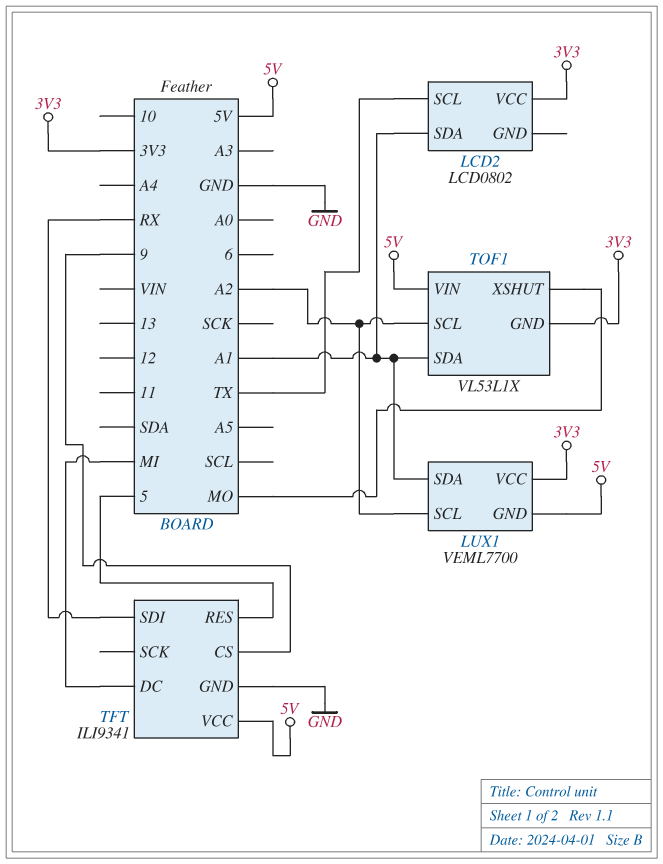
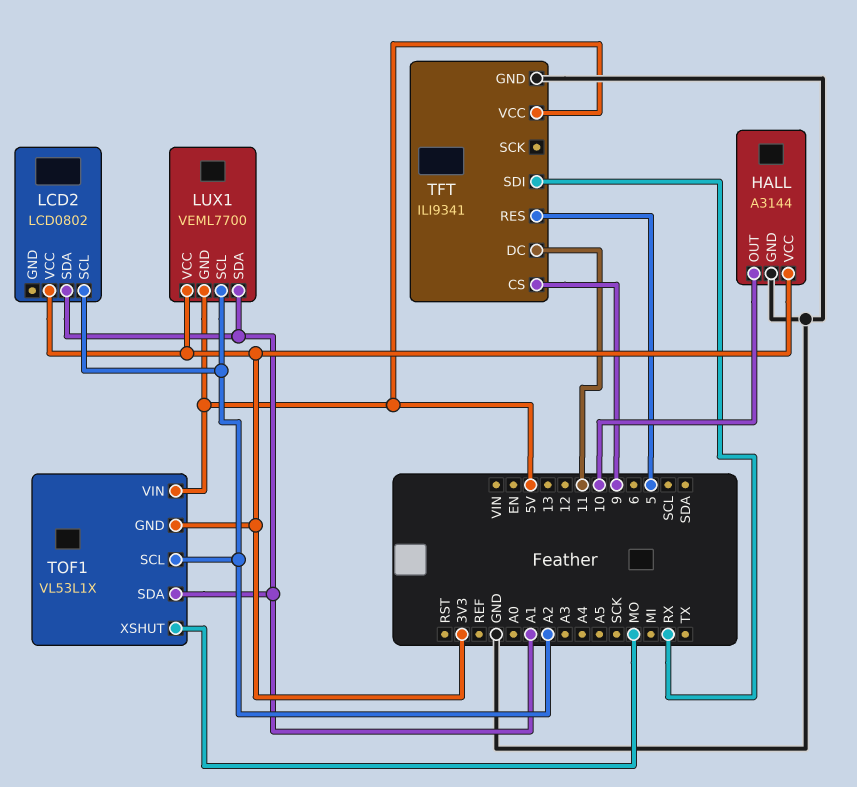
HALL: none -> A3144
HALL pin GND: none -> GND
HALL pin OUT: none -> 10
HALL pin VCC: none -> 3V3
LCD2 pin SCL: TX -> A2
TFT pin DC: MI -> 11

